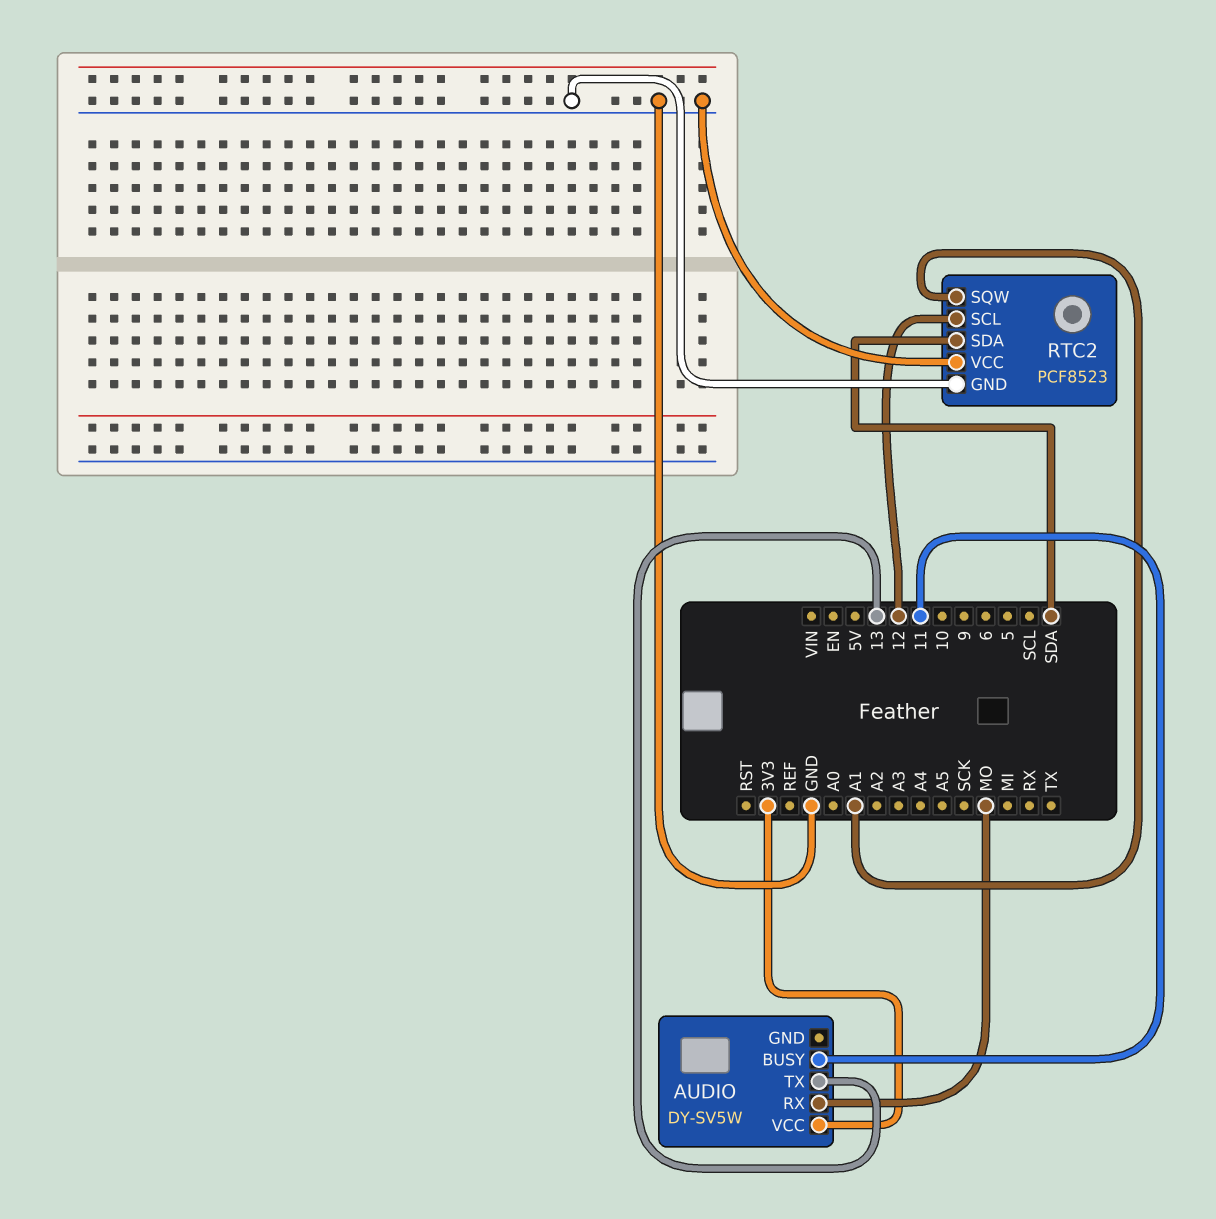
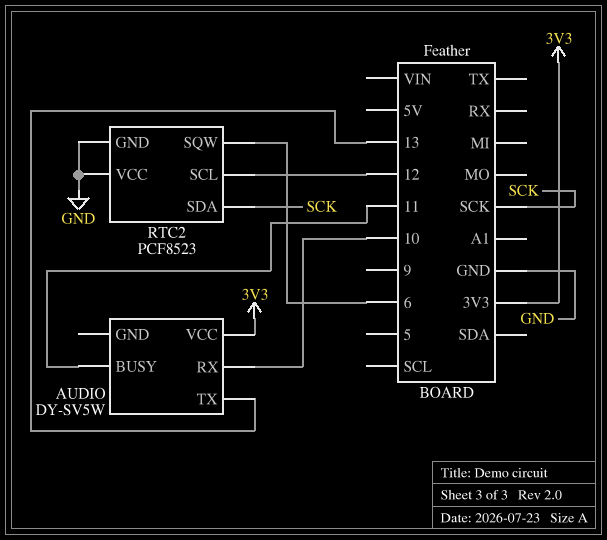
AUDIO pin RX: MO -> 10
RTC2 pin SDA: SDA -> SCK
RTC2 pin SQW: A1 -> 6

